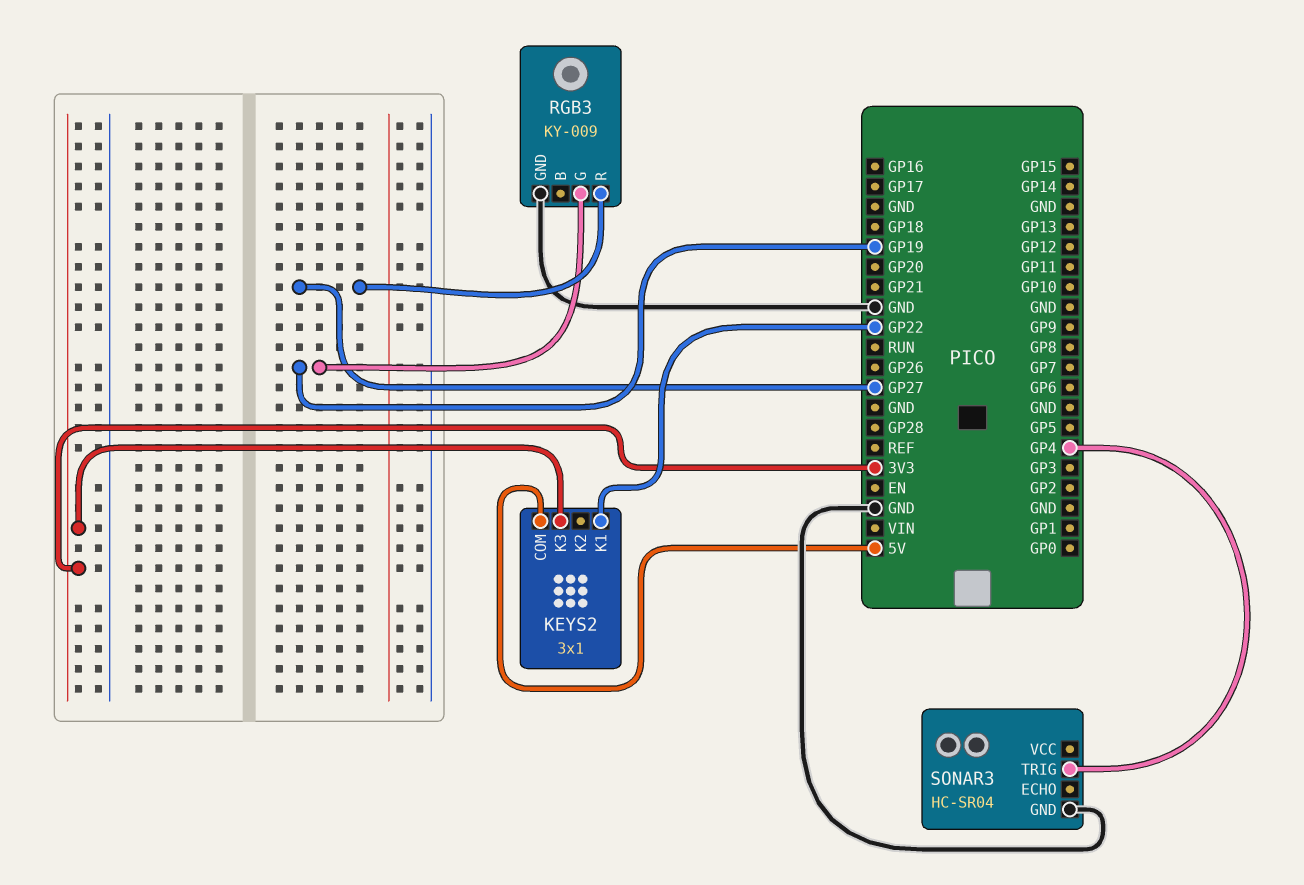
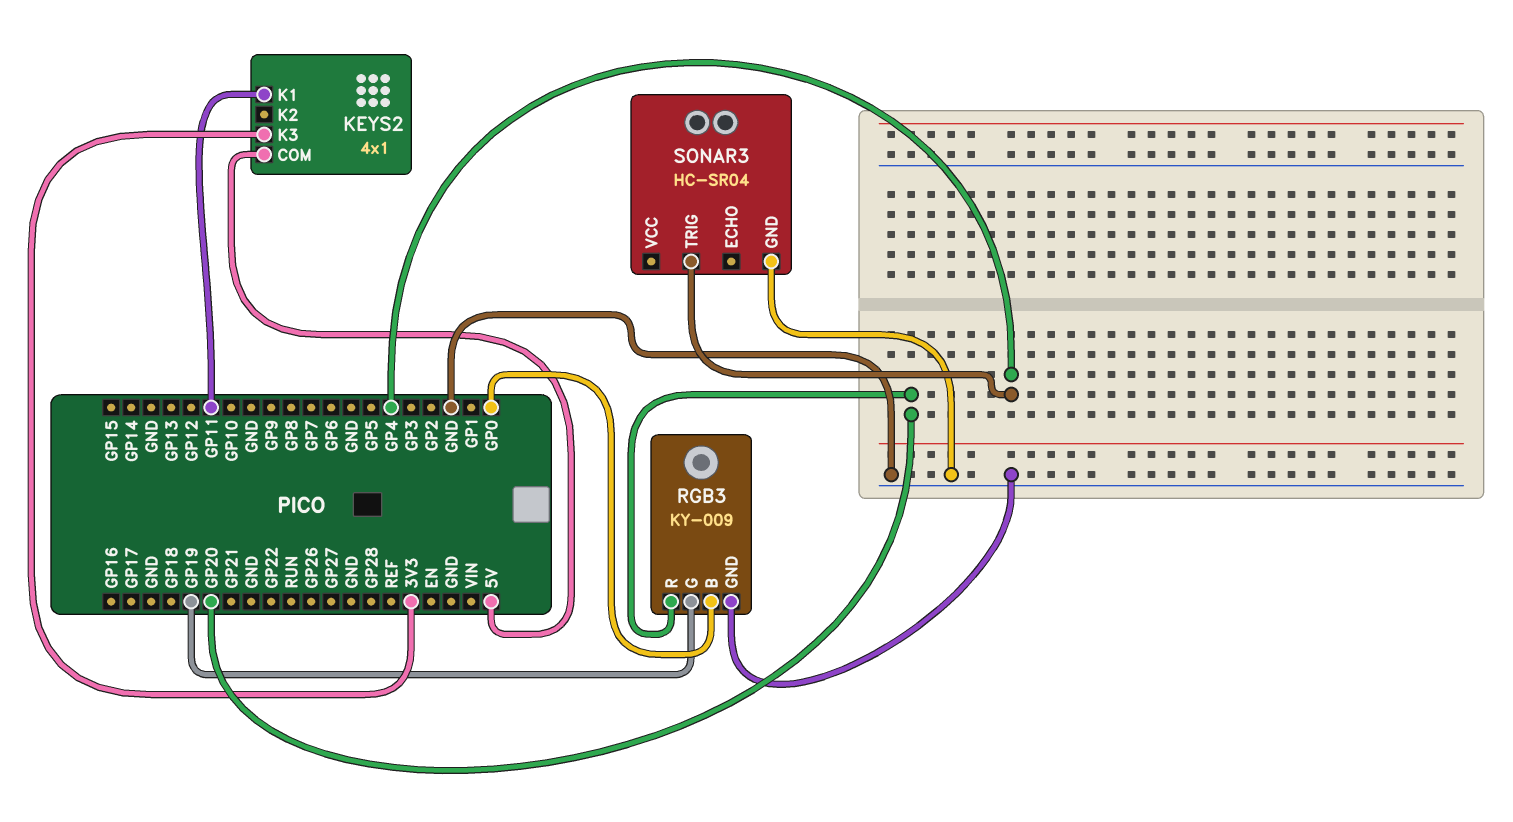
KEYS2: 3x1 -> 4x1
KEYS2 pin K1: GP22 -> GP11
RGB3 pin B: none -> GP0
RGB3 pin R: GP27 -> GP20

